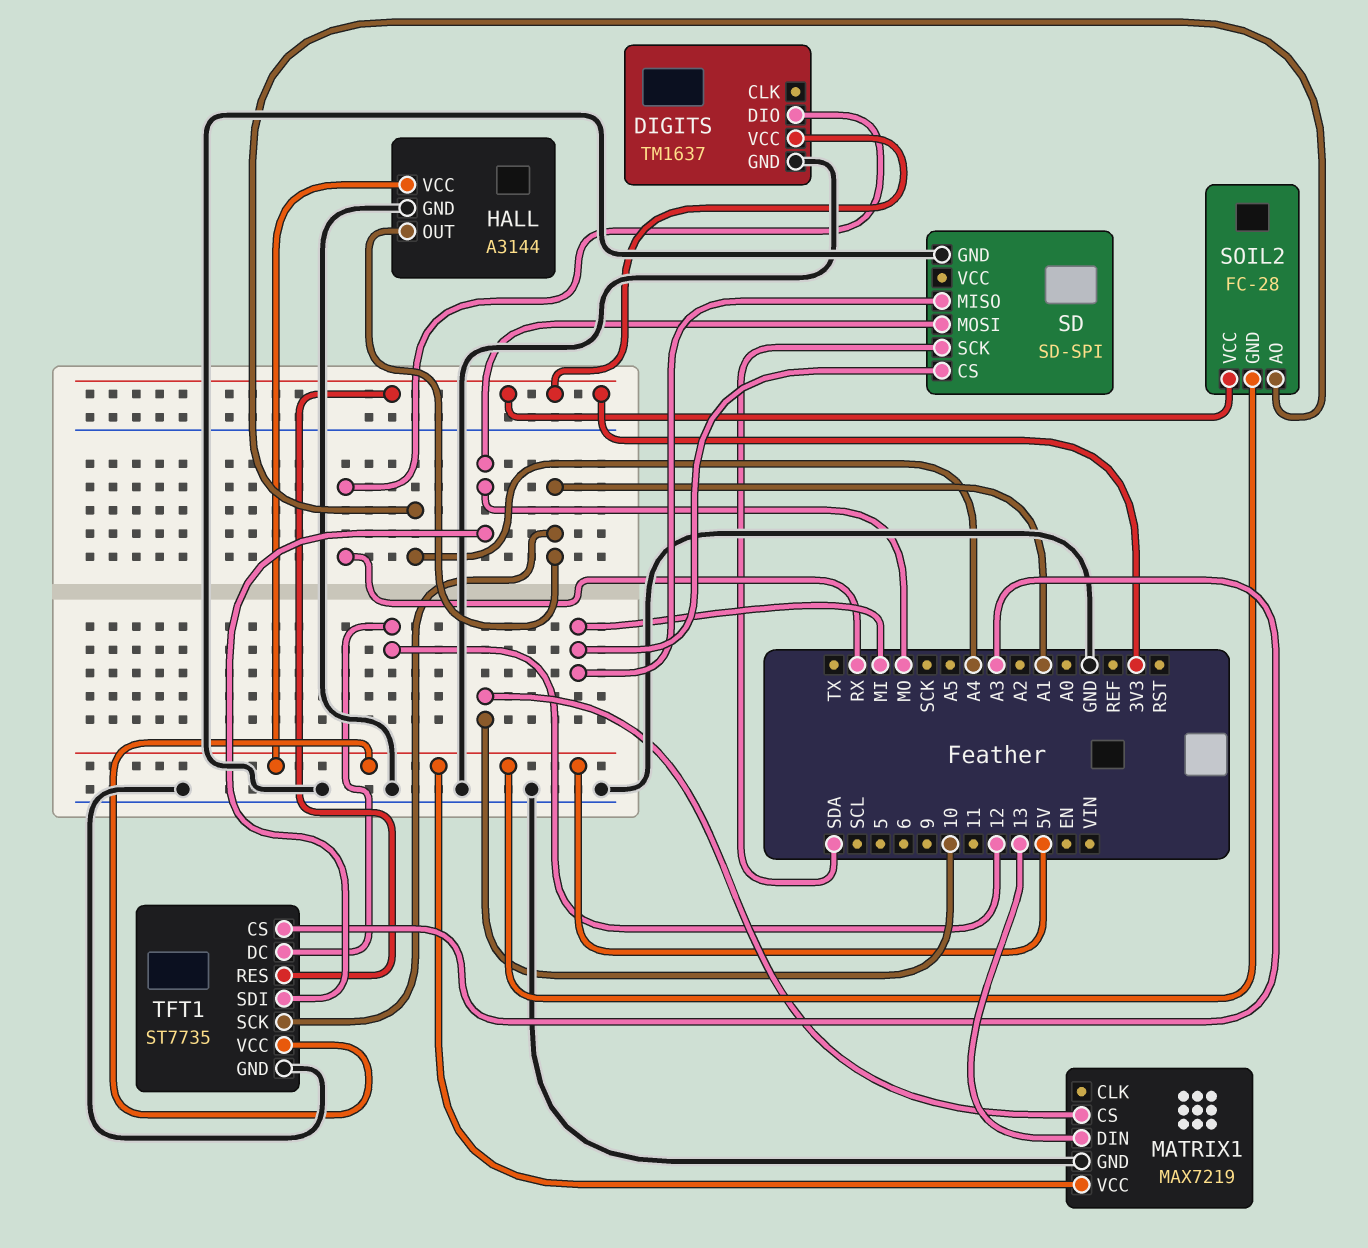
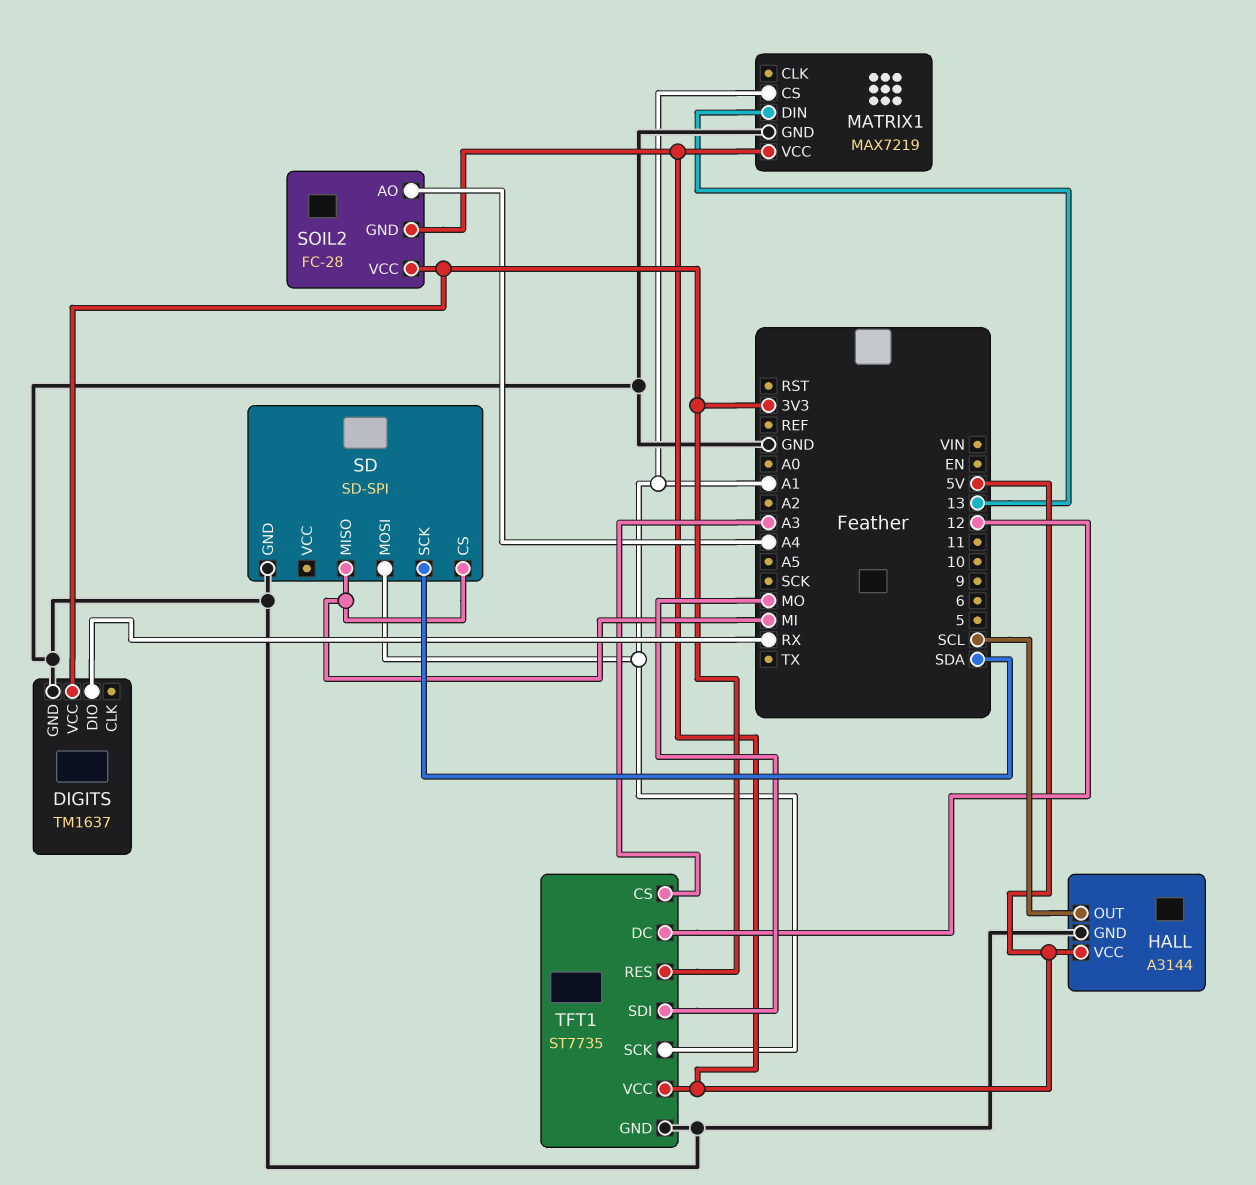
HALL pin OUT: A1 -> SCL
MATRIX1 pin CS: 10 -> A1
SD pin MOSI: MO -> A1

